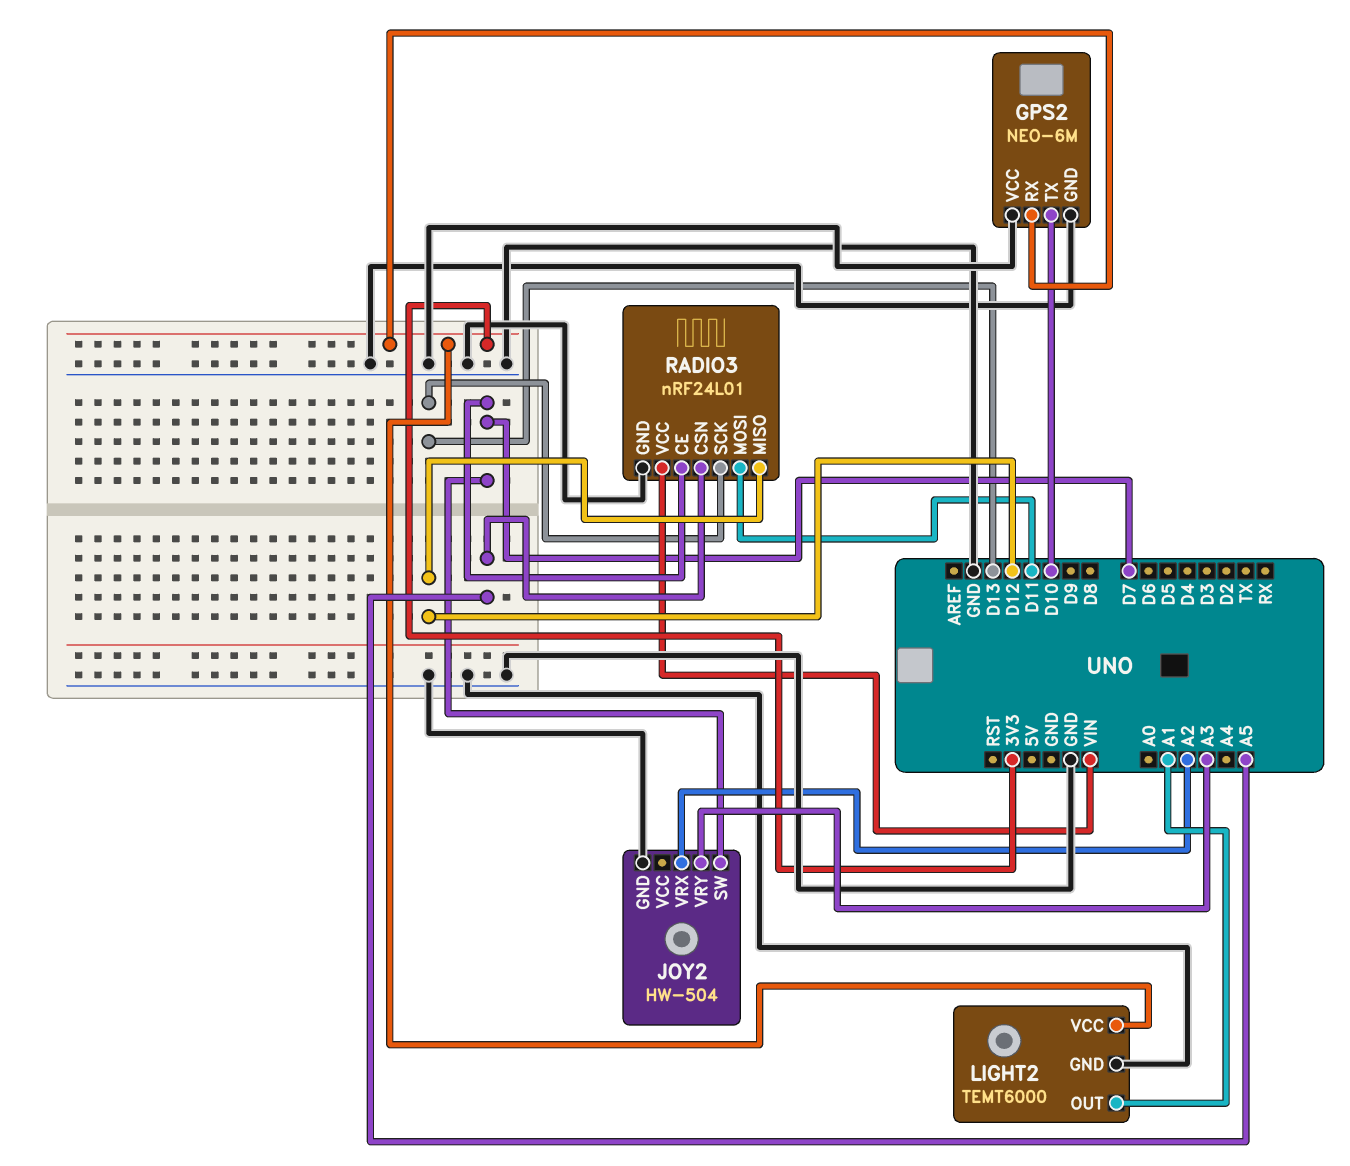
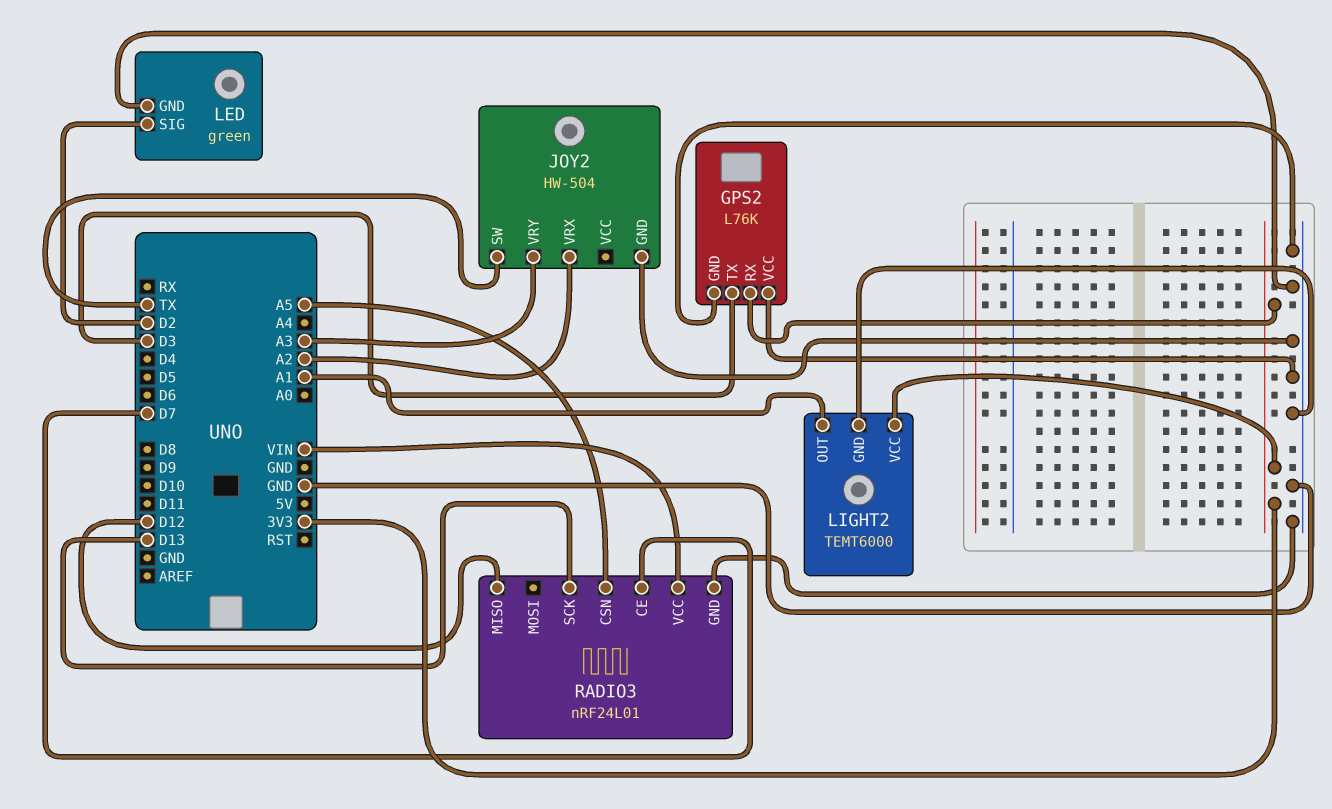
GPS2: NEO-6M -> L76K
GPS2 pin TX: D10 -> D3
JOY2 pin SW: D7 -> TX
LED: none -> green
LED pin GND: none -> GND
LED pin SIG: none -> D2
RADIO3 pin MOSI: D11 -> none

